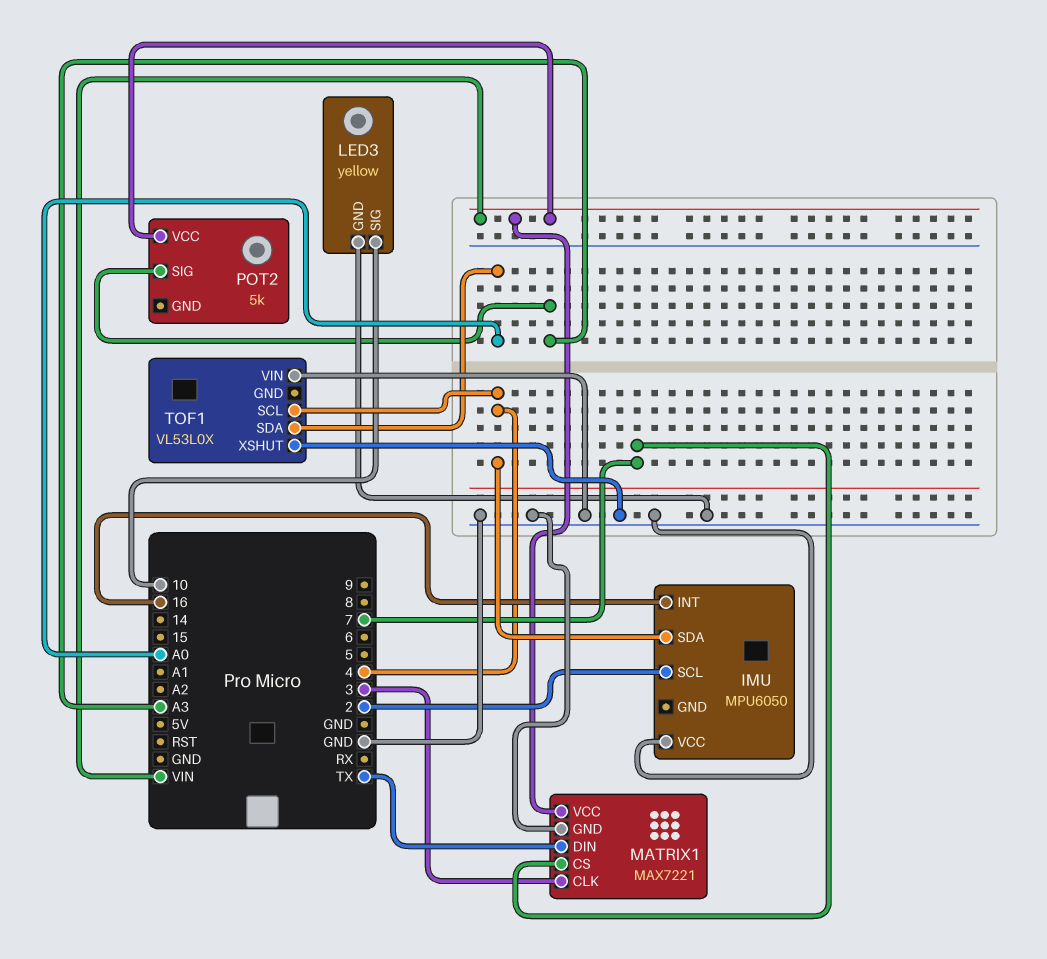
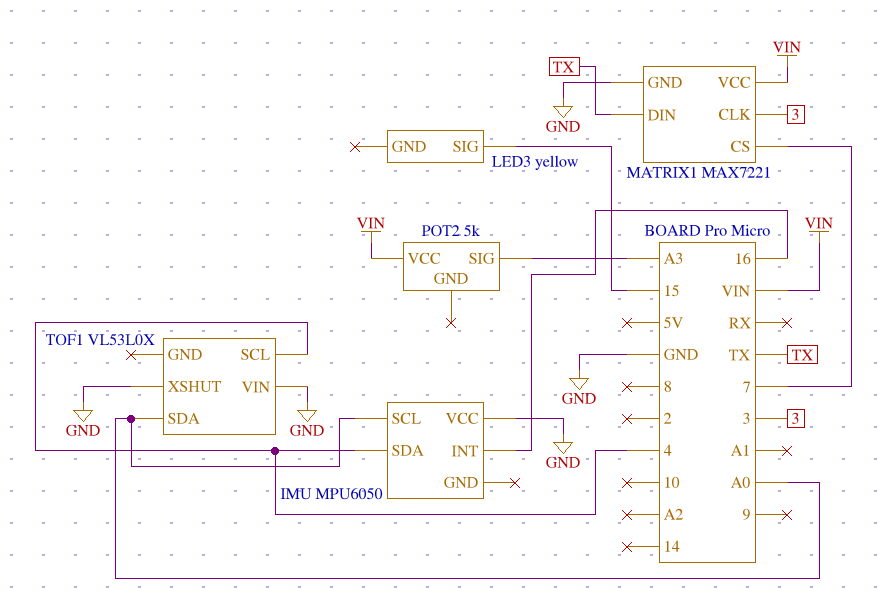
IMU pin SCL: 2 -> A0
LED3 pin GND: GND -> none
LED3 pin SIG: 10 -> 15

